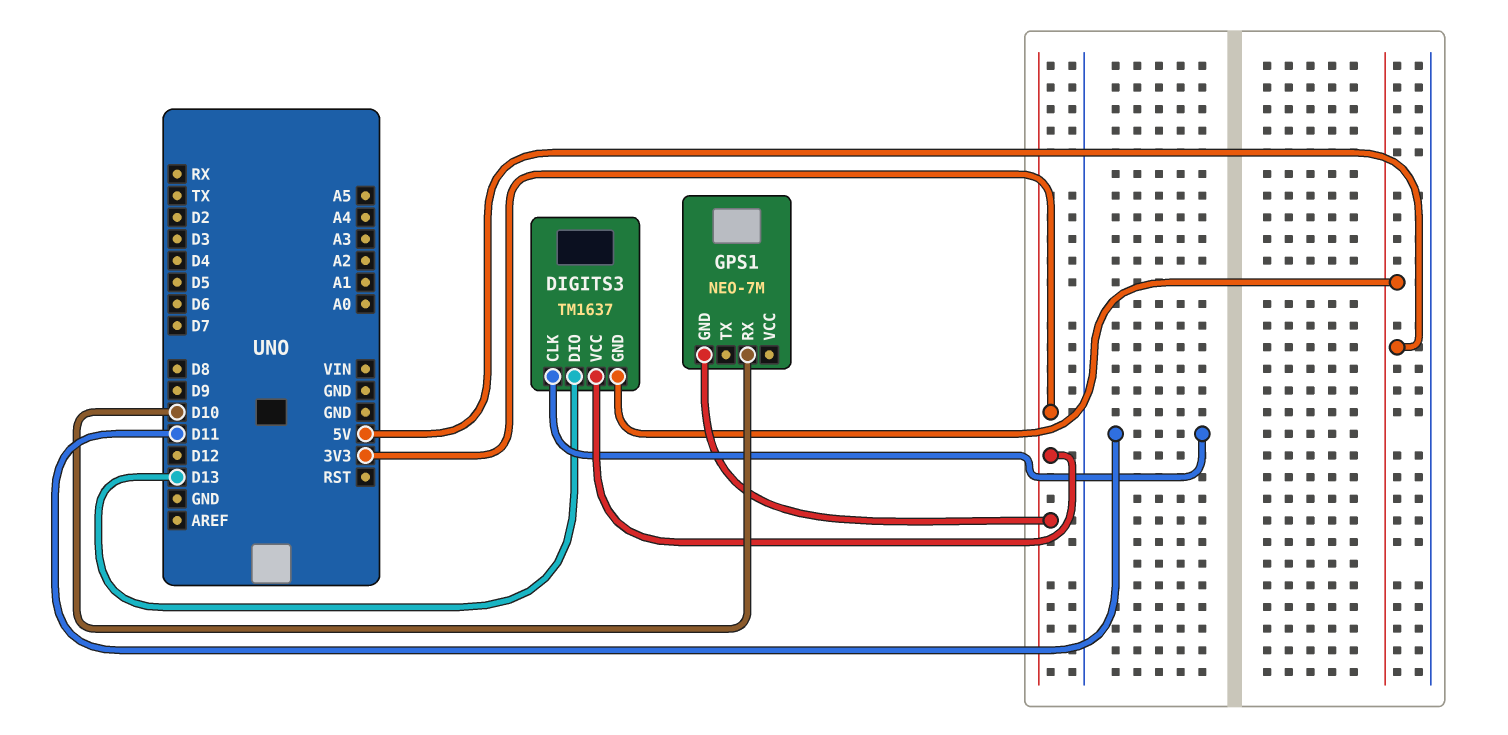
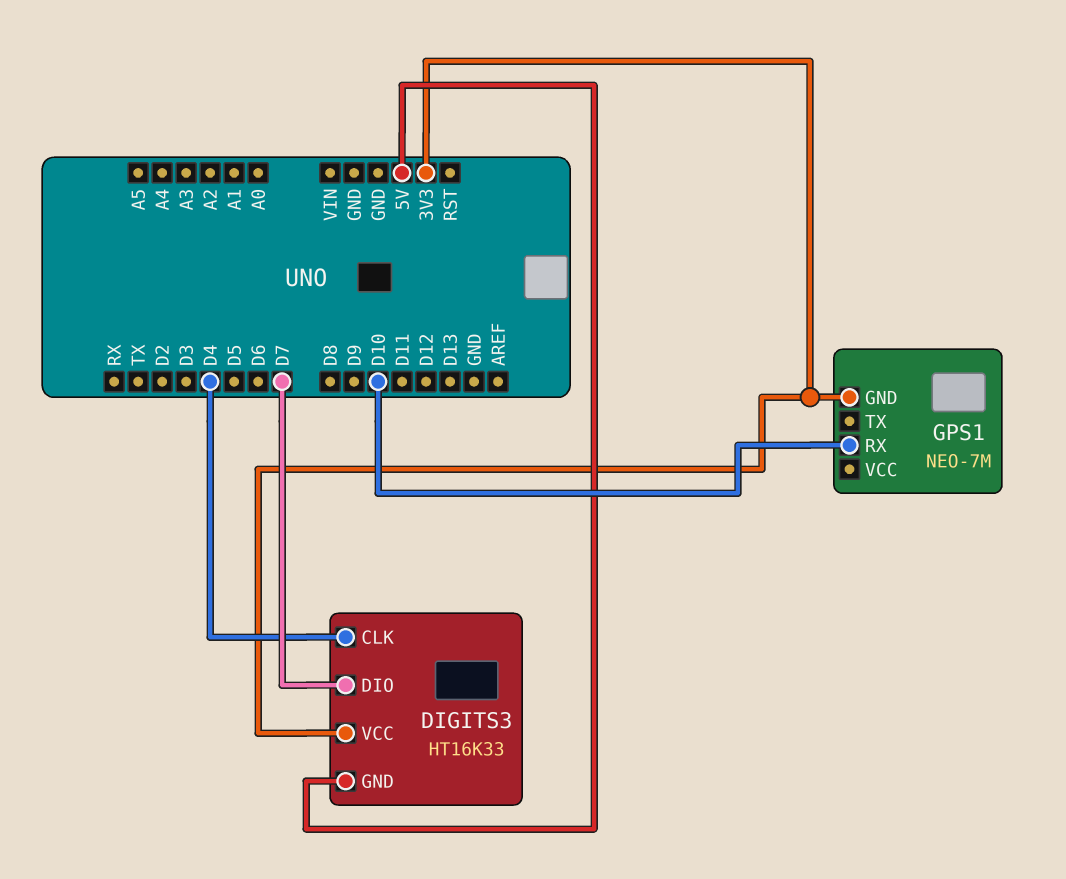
DIGITS3: TM1637 -> HT16K33
DIGITS3 pin CLK: D11 -> D4
DIGITS3 pin DIO: D13 -> D7

